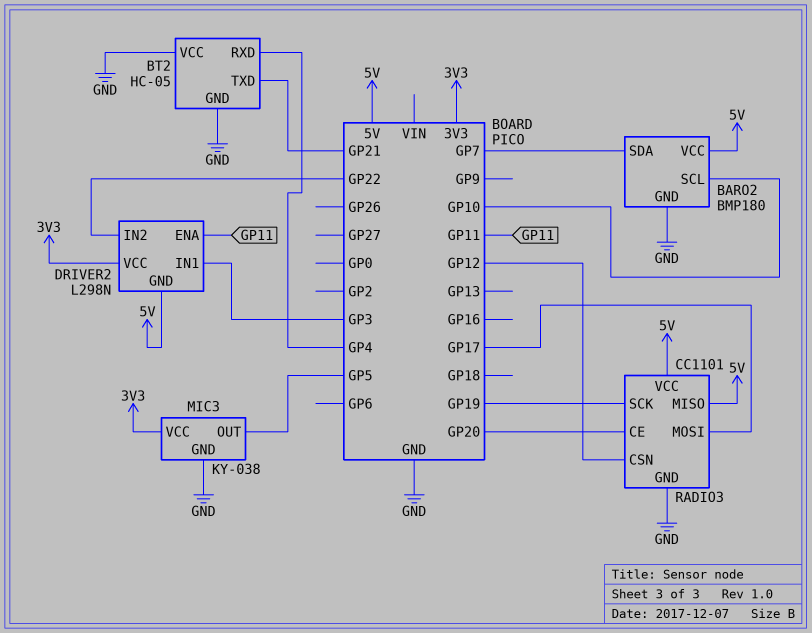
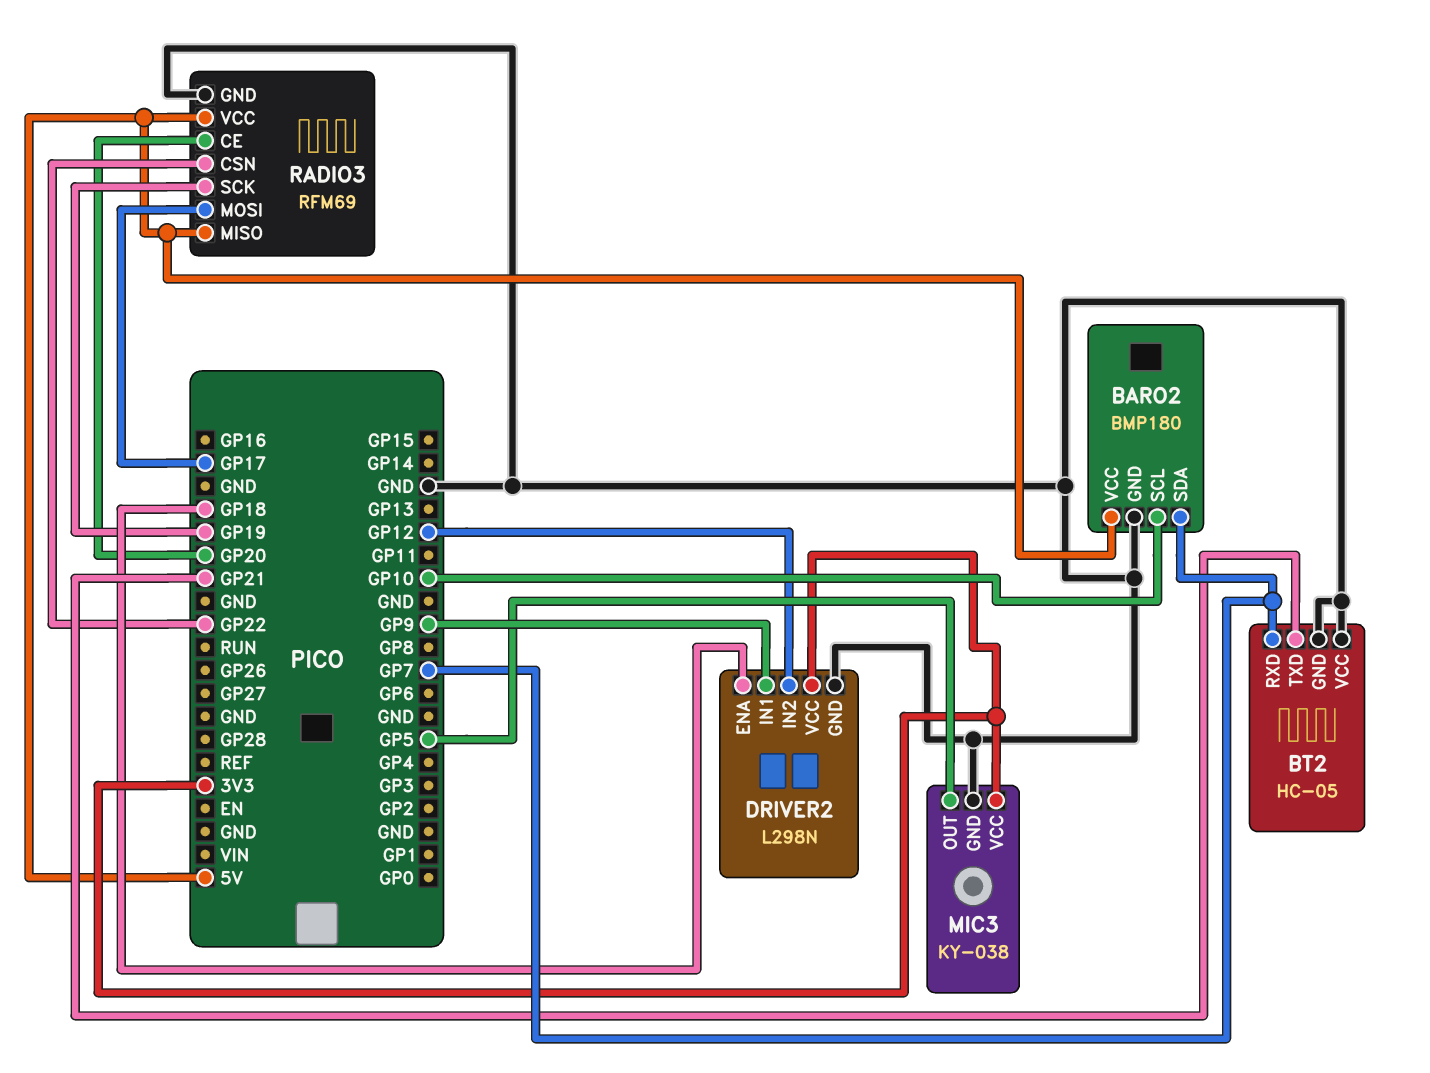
BT2 pin RXD: GP4 -> GP7
DRIVER2 pin ENA: GP11 -> GP18
DRIVER2 pin GND: 5V -> GND
DRIVER2 pin IN1: GP3 -> GP9
DRIVER2 pin IN2: GP22 -> GP12
RADIO3: CC1101 -> RFM69
RADIO3 pin CSN: GP12 -> GP22

